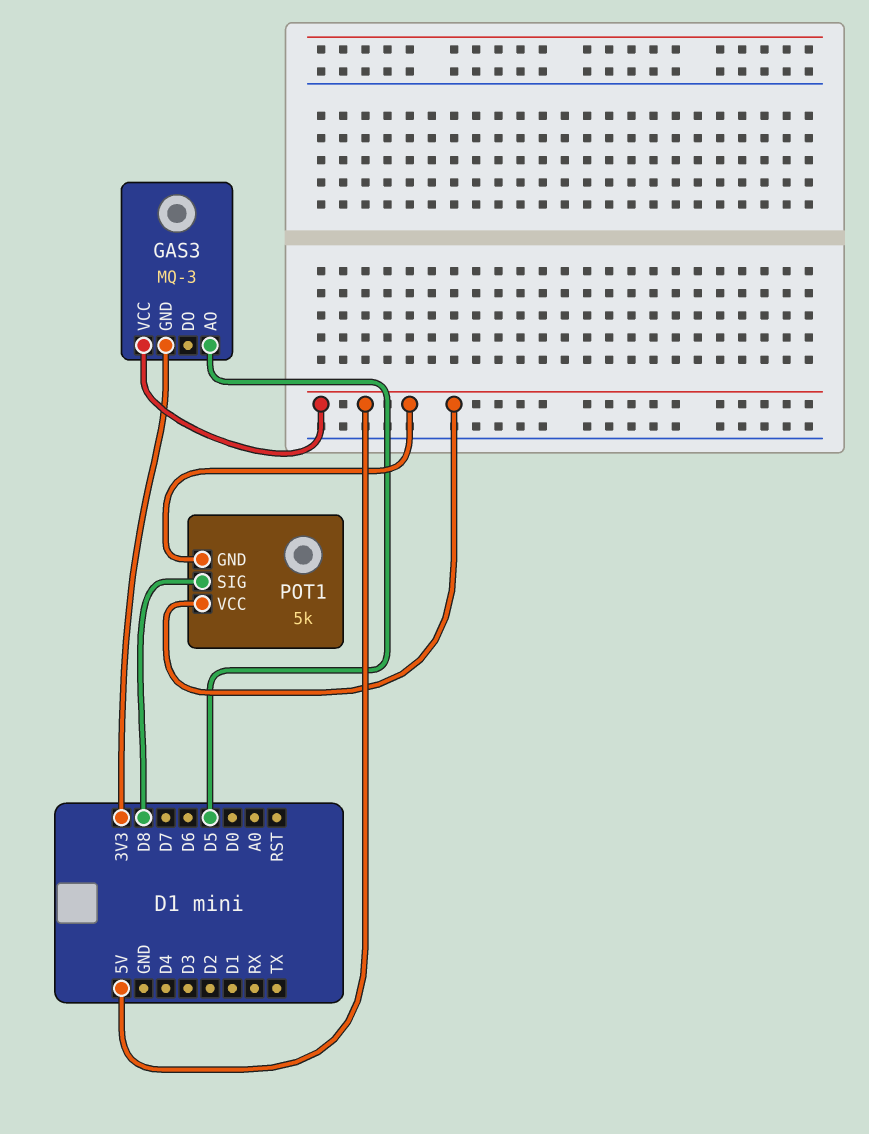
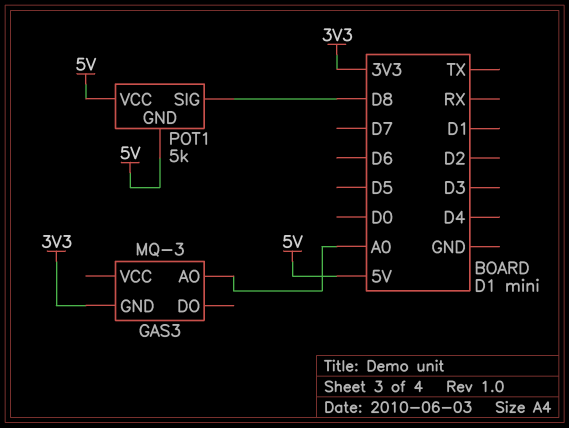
GAS3 pin AO: D5 -> A0
GAS3 pin VCC: 5V -> none

